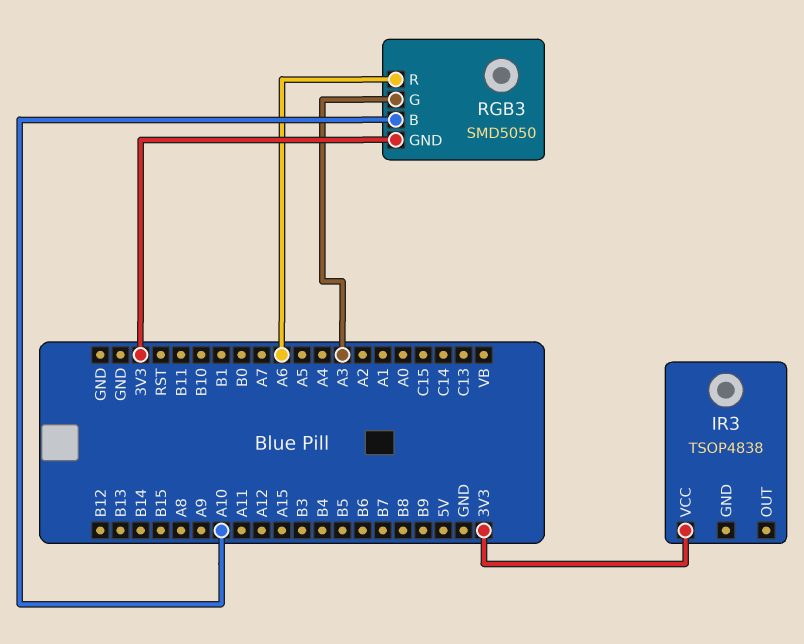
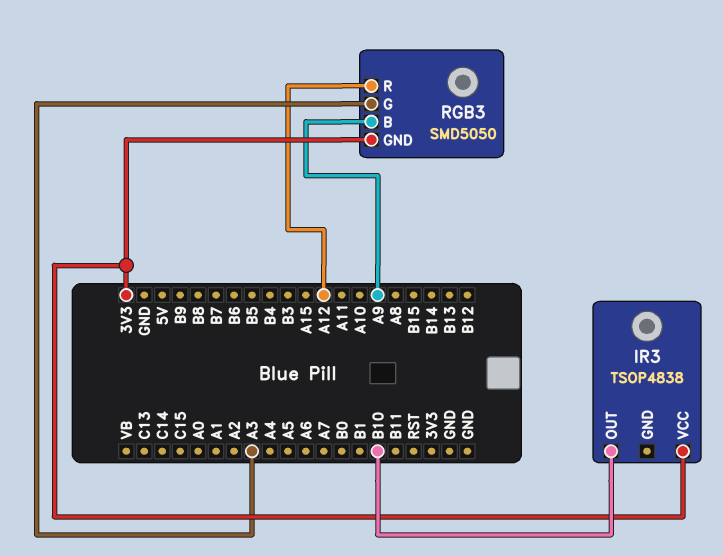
IR3 pin OUT: none -> B10
RGB3 pin B: A10 -> A9
RGB3 pin R: A6 -> A12

